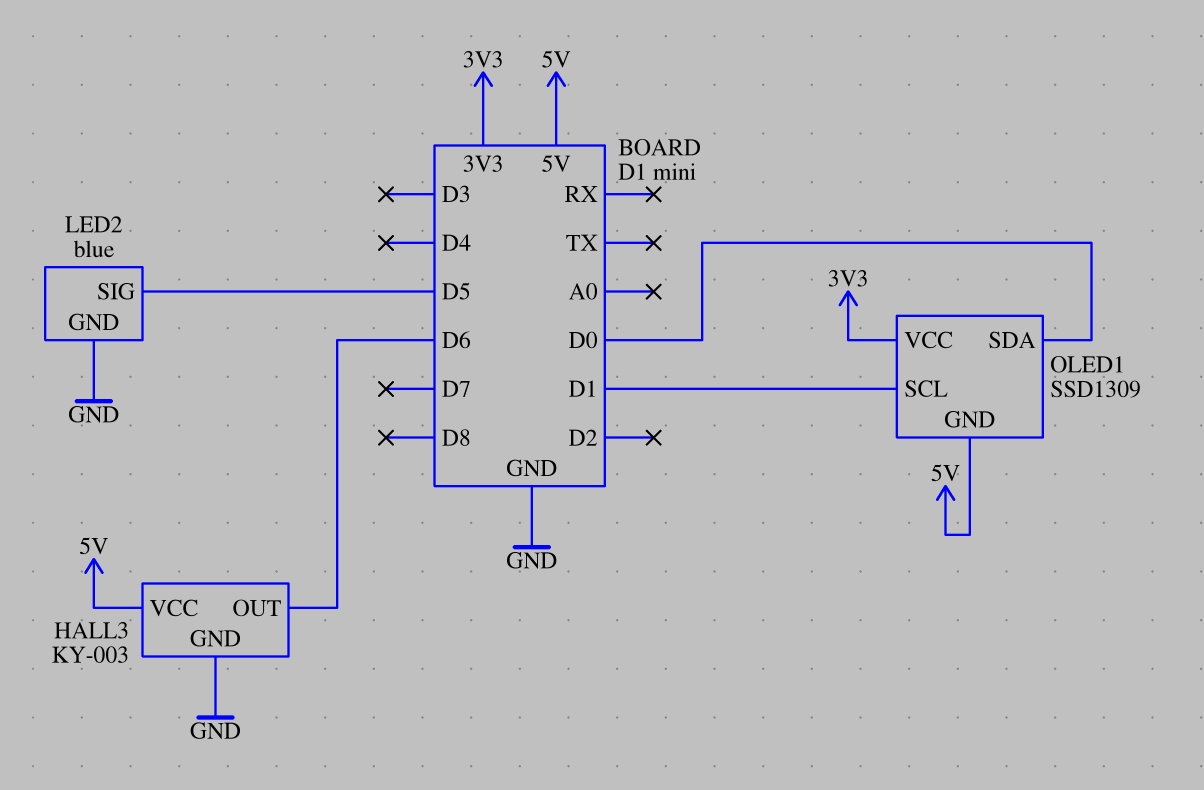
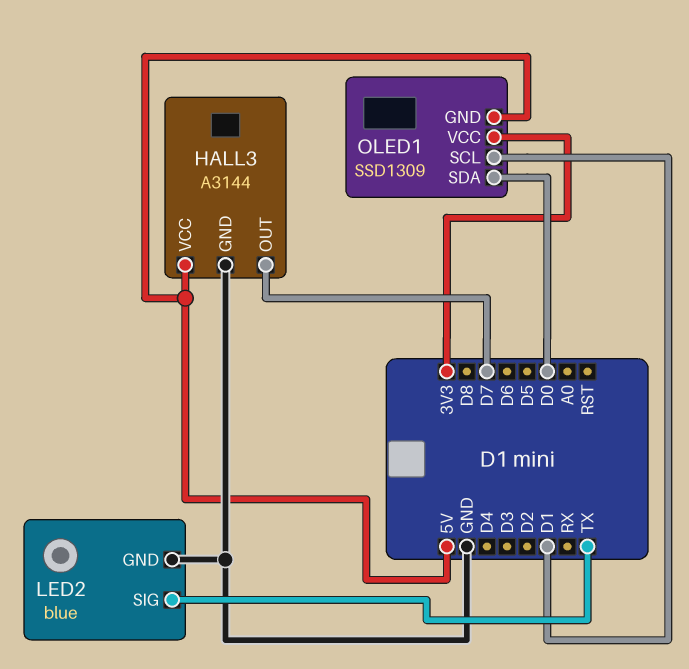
HALL3: KY-003 -> A3144
HALL3 pin OUT: D6 -> D7
LED2 pin SIG: D5 -> TX

